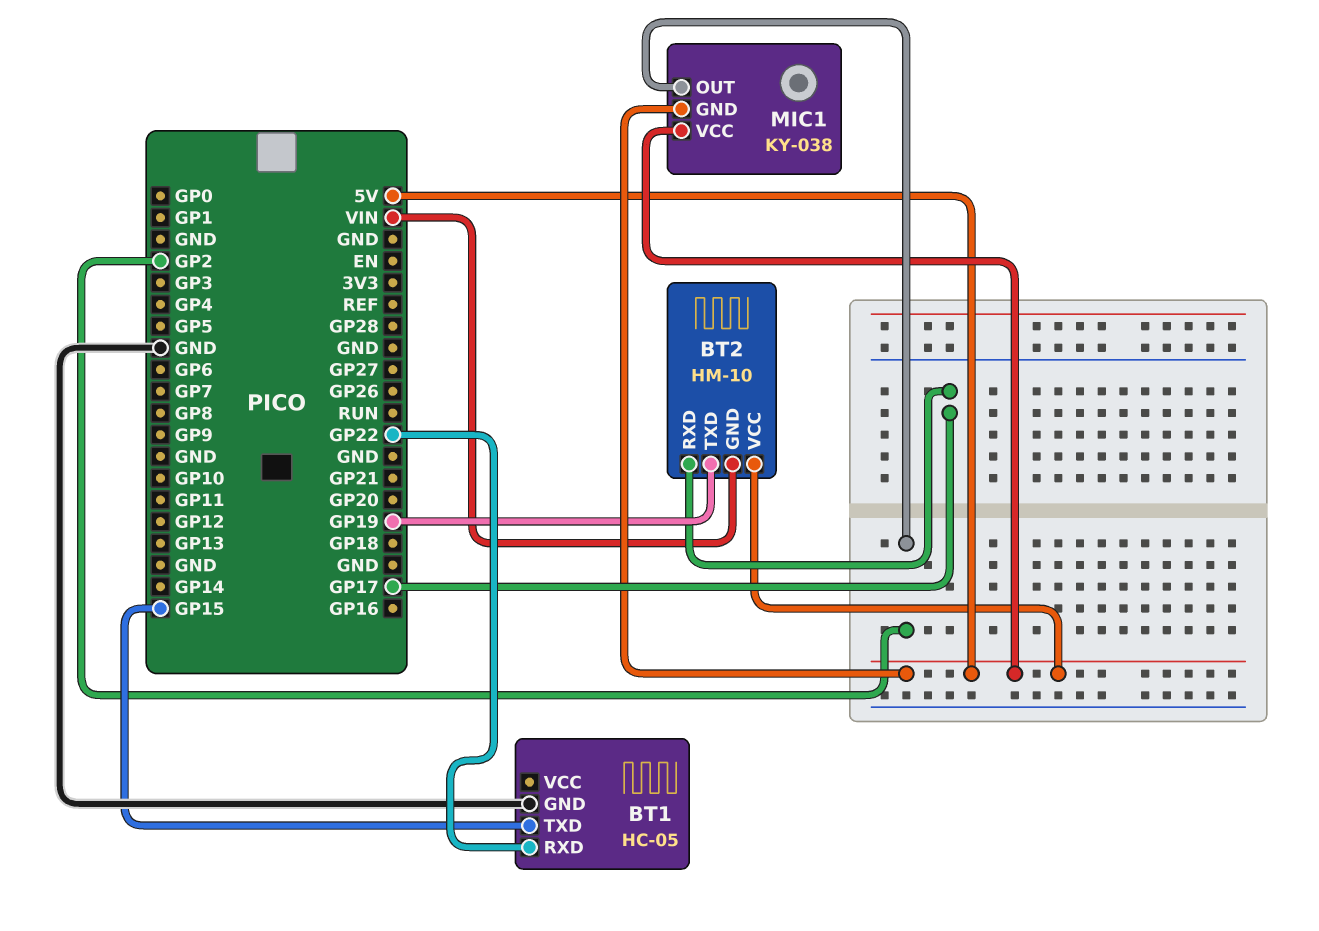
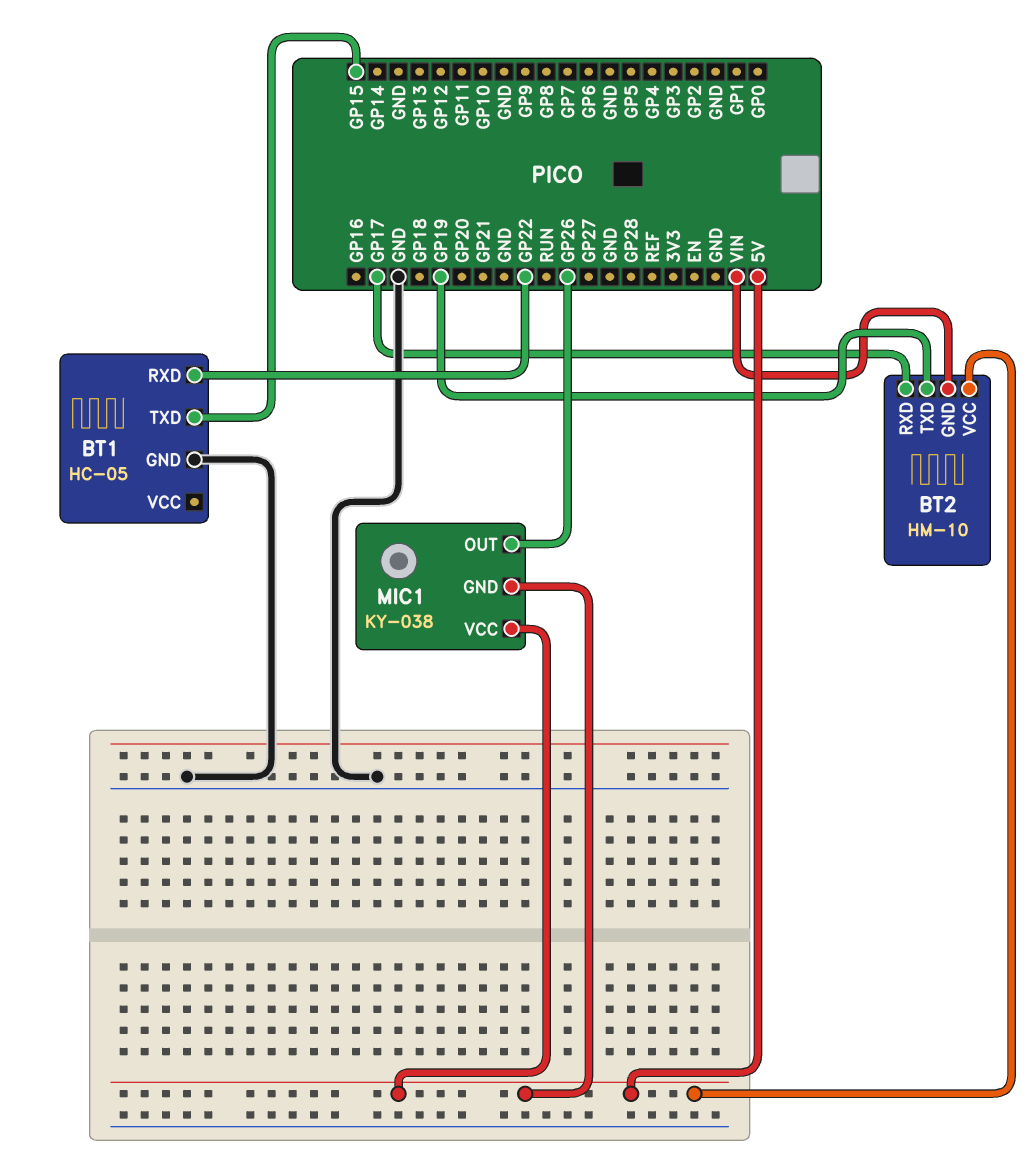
MIC1 pin OUT: GP2 -> GP26

